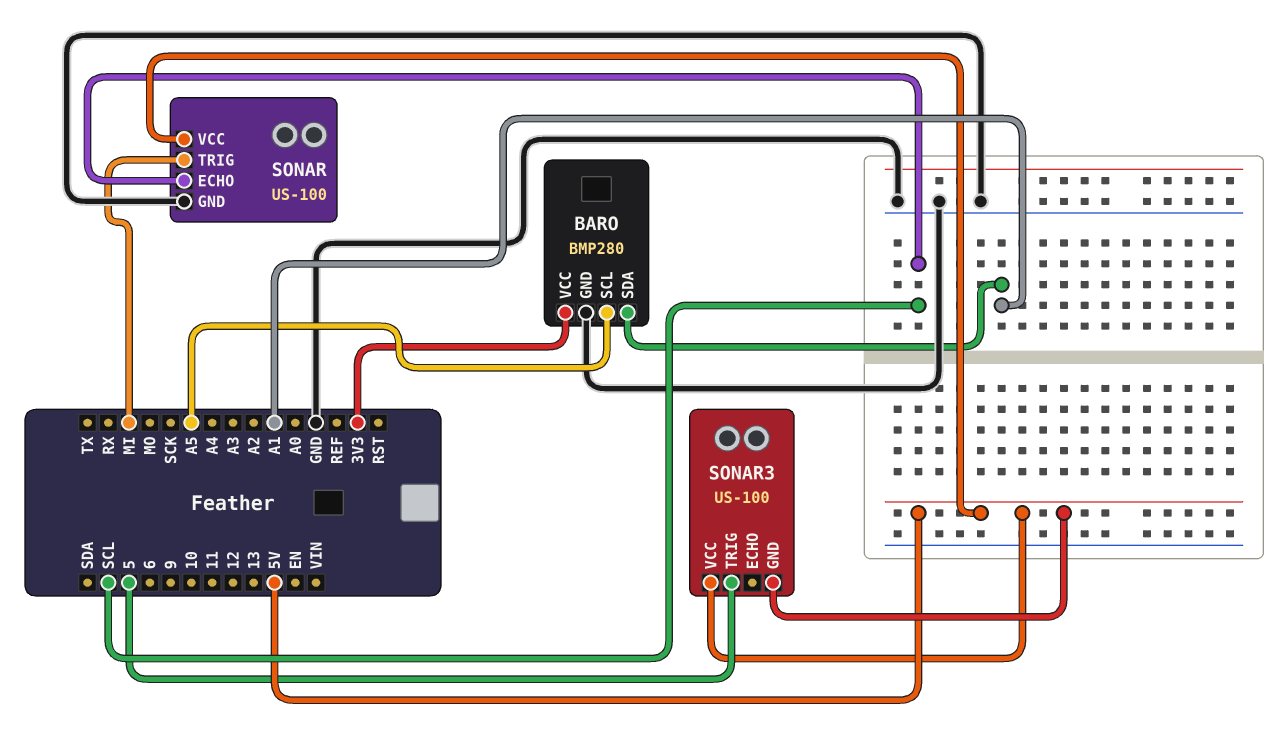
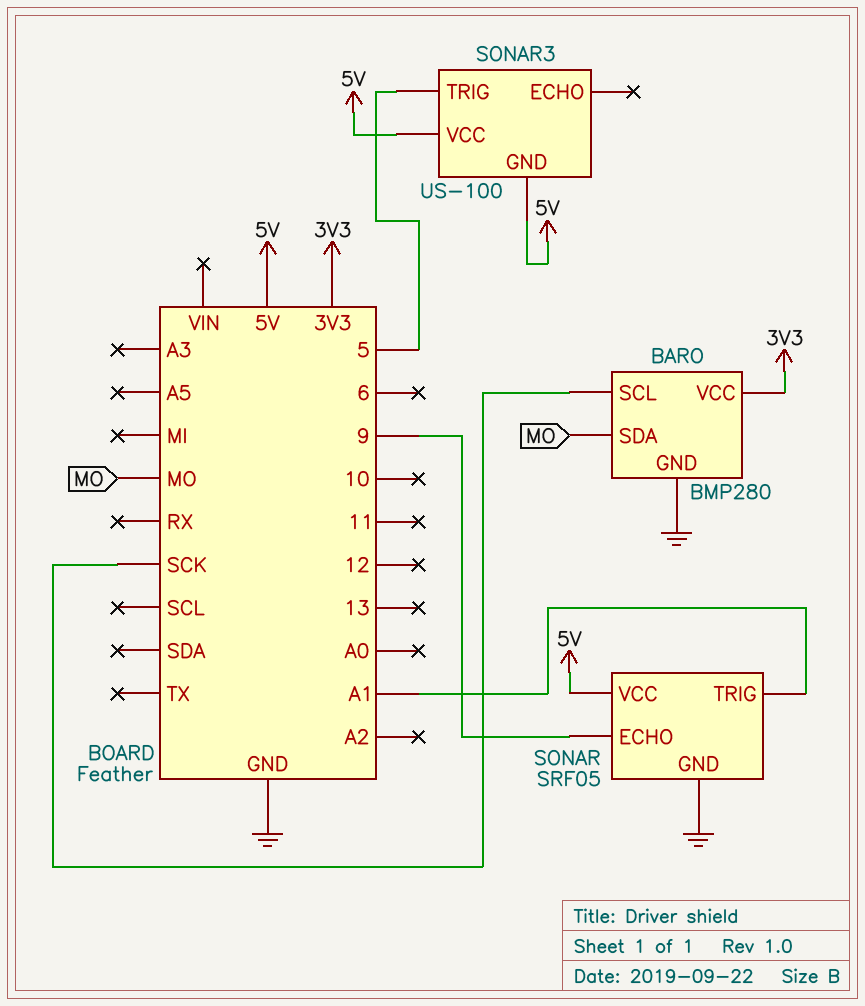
BARO pin SCL: A5 -> SCK
BARO pin SDA: A1 -> MO
SONAR: US-100 -> SRF05
SONAR pin ECHO: SCL -> 9
SONAR pin TRIG: MI -> A1

